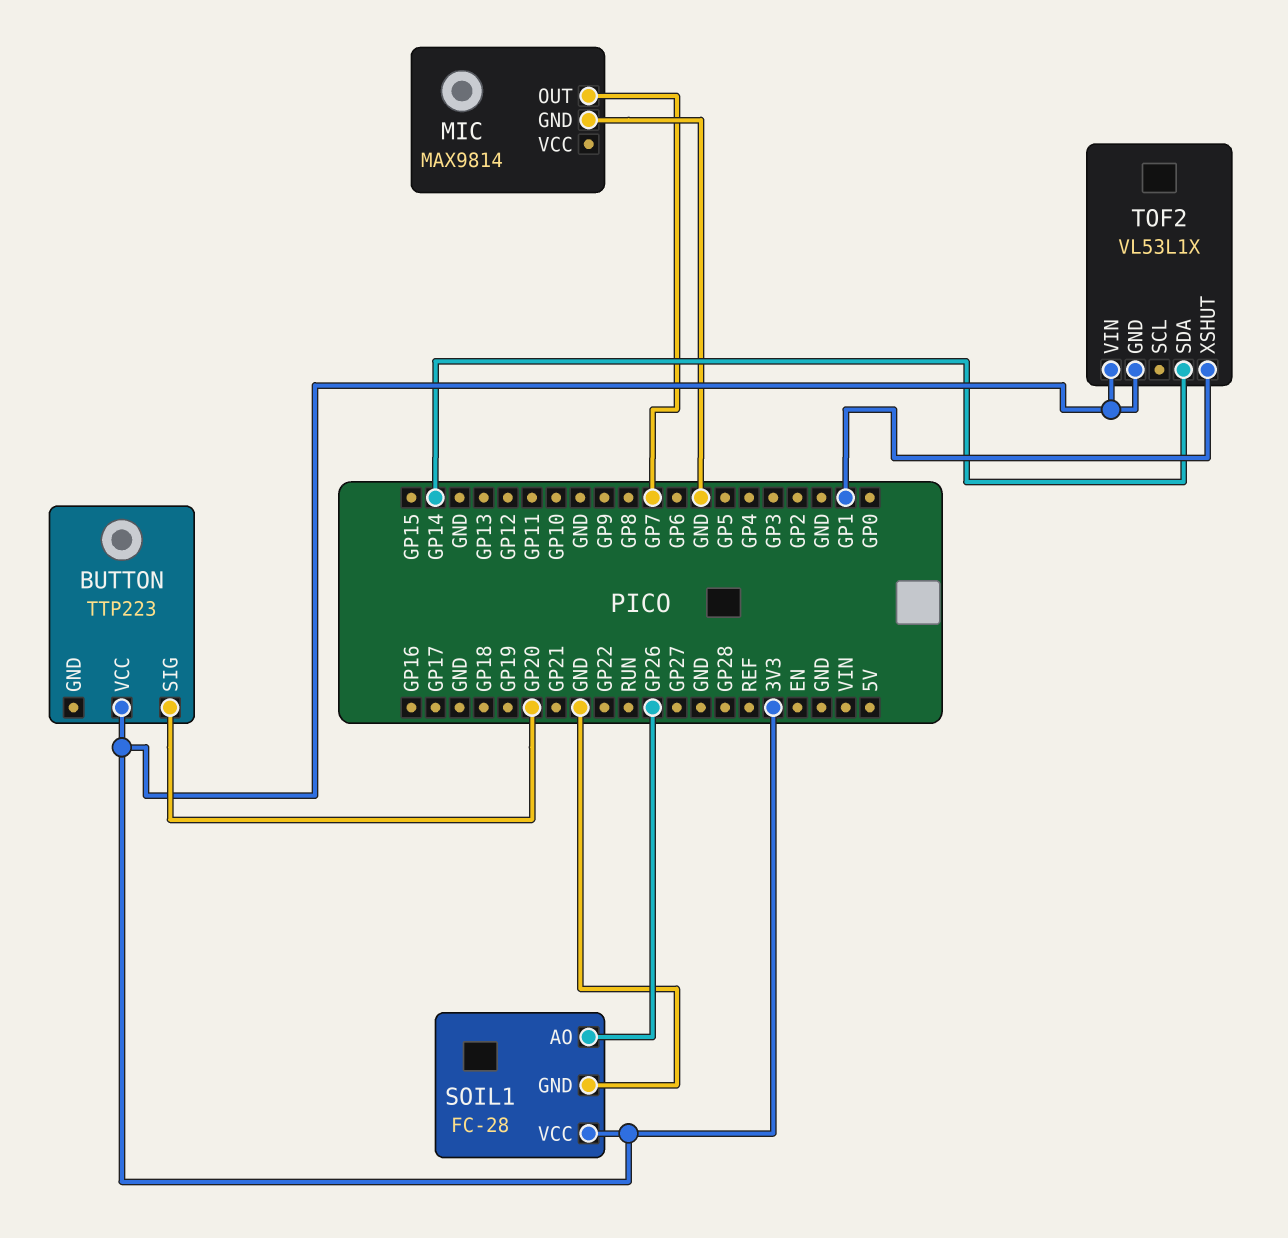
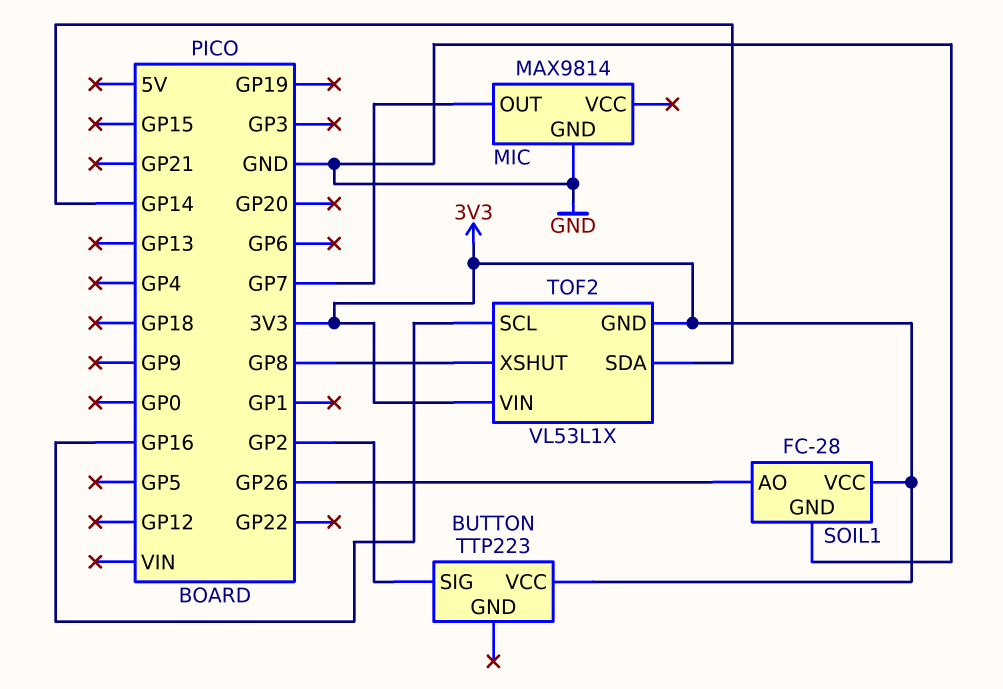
BUTTON pin SIG: GP20 -> GP2
TOF2 pin SCL: none -> GP16
TOF2 pin XSHUT: GP1 -> GP8

